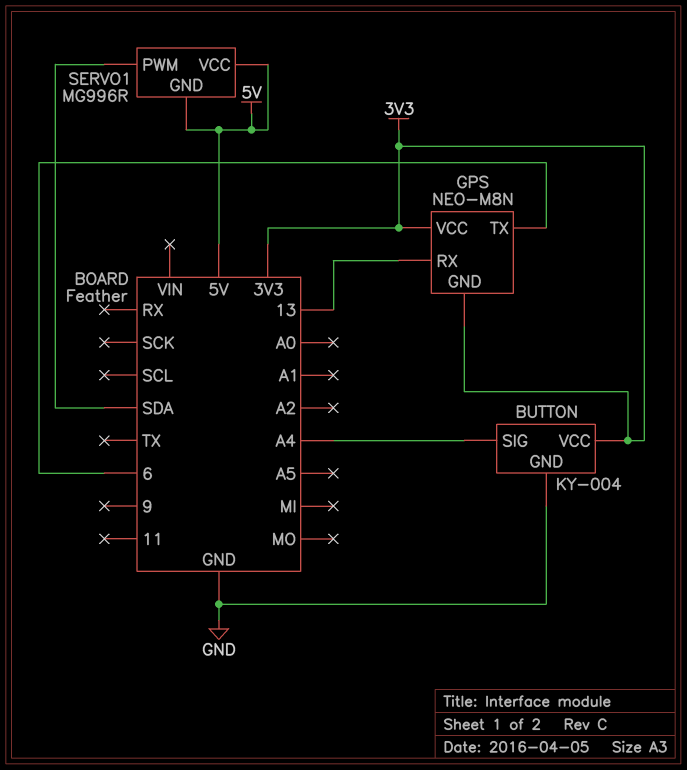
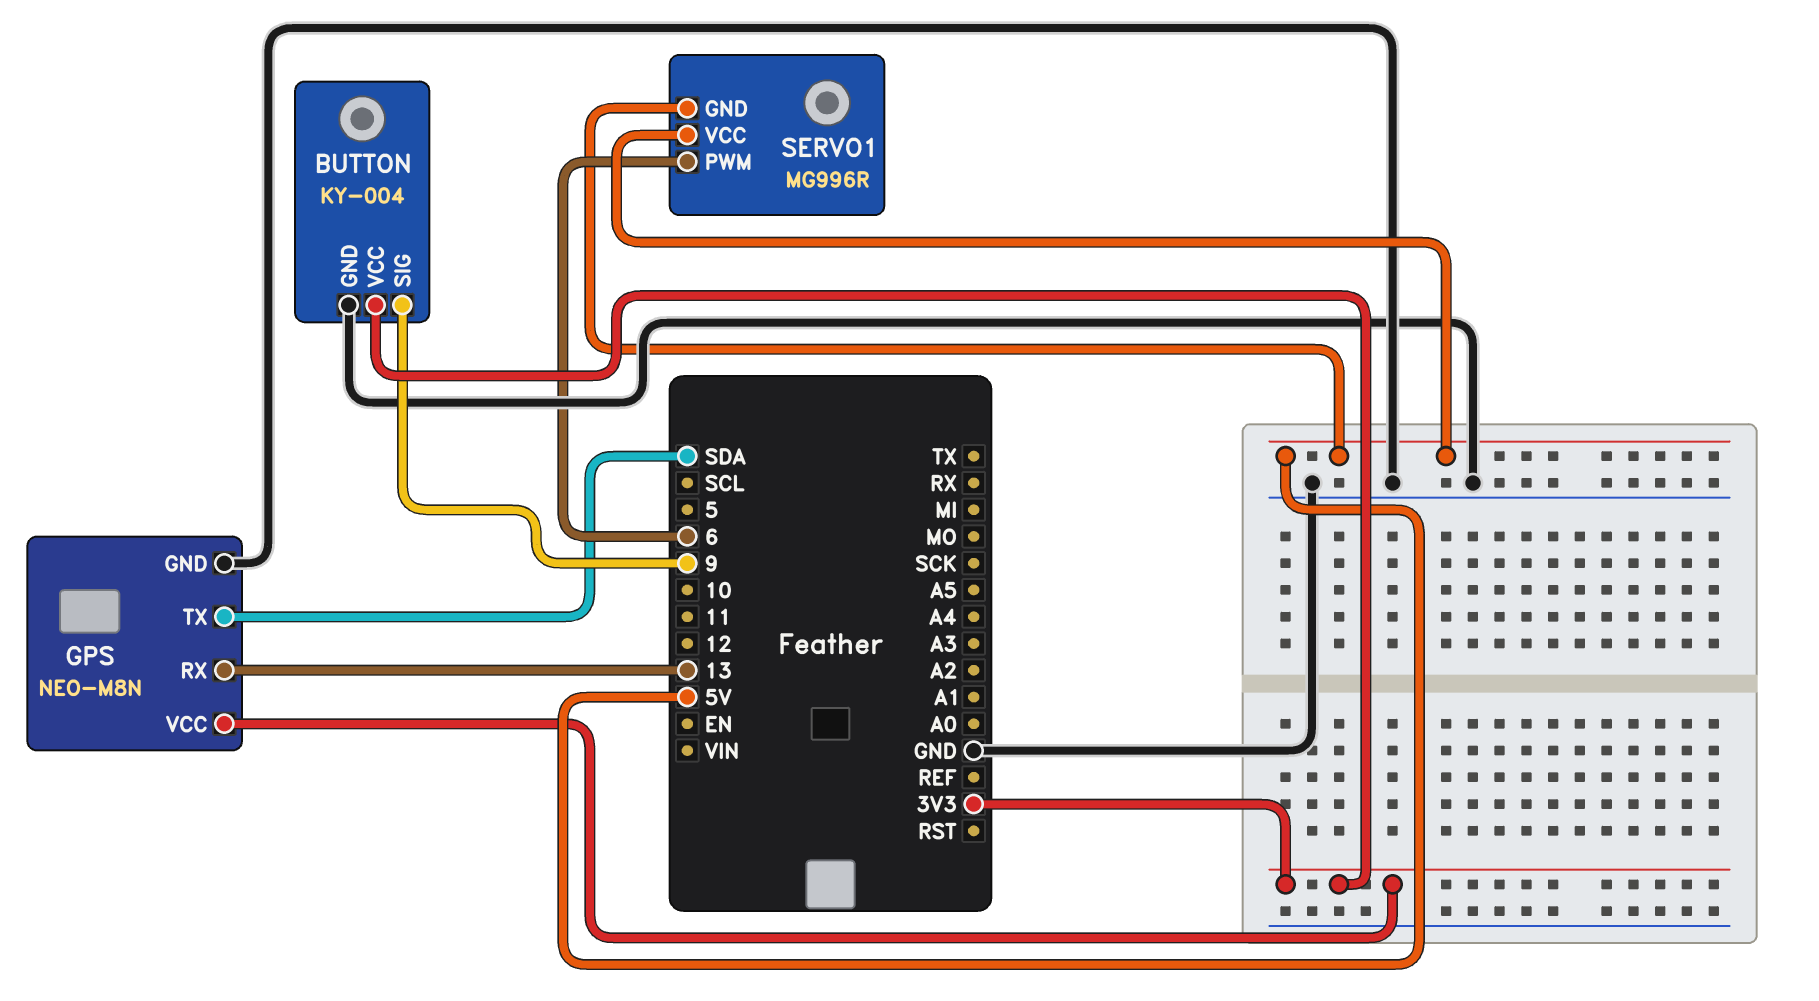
BUTTON pin SIG: A4 -> 9
GPS pin GND: 3V3 -> GND
GPS pin TX: 6 -> SDA
SERVO1 pin PWM: SDA -> 6

